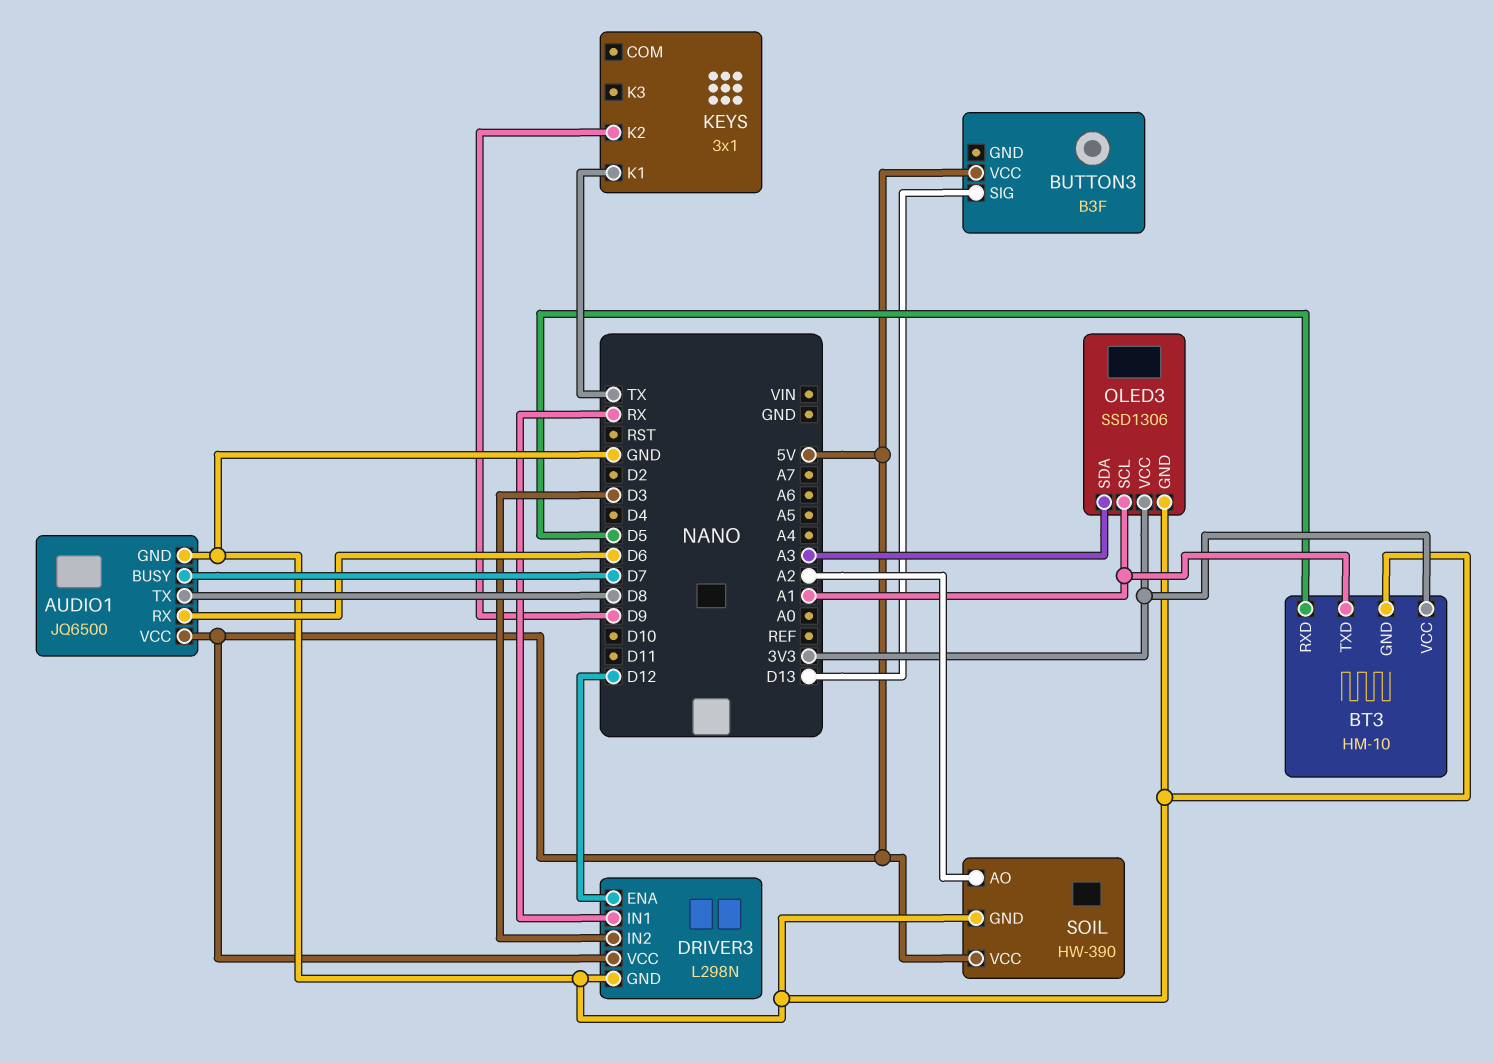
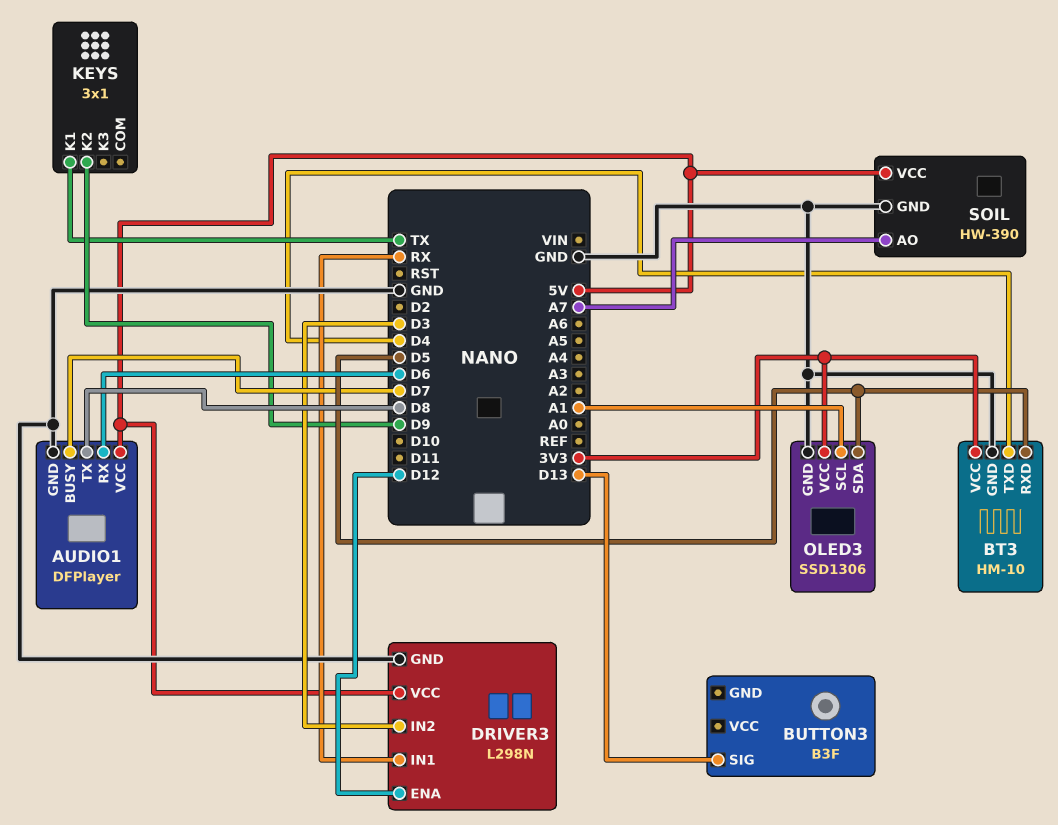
AUDIO1: JQ6500 -> DFPlayer
BT3 pin TXD: A1 -> D4
BUTTON3 pin VCC: 5V -> none
OLED3 pin SDA: A3 -> D5
SOIL pin AO: A2 -> A7

